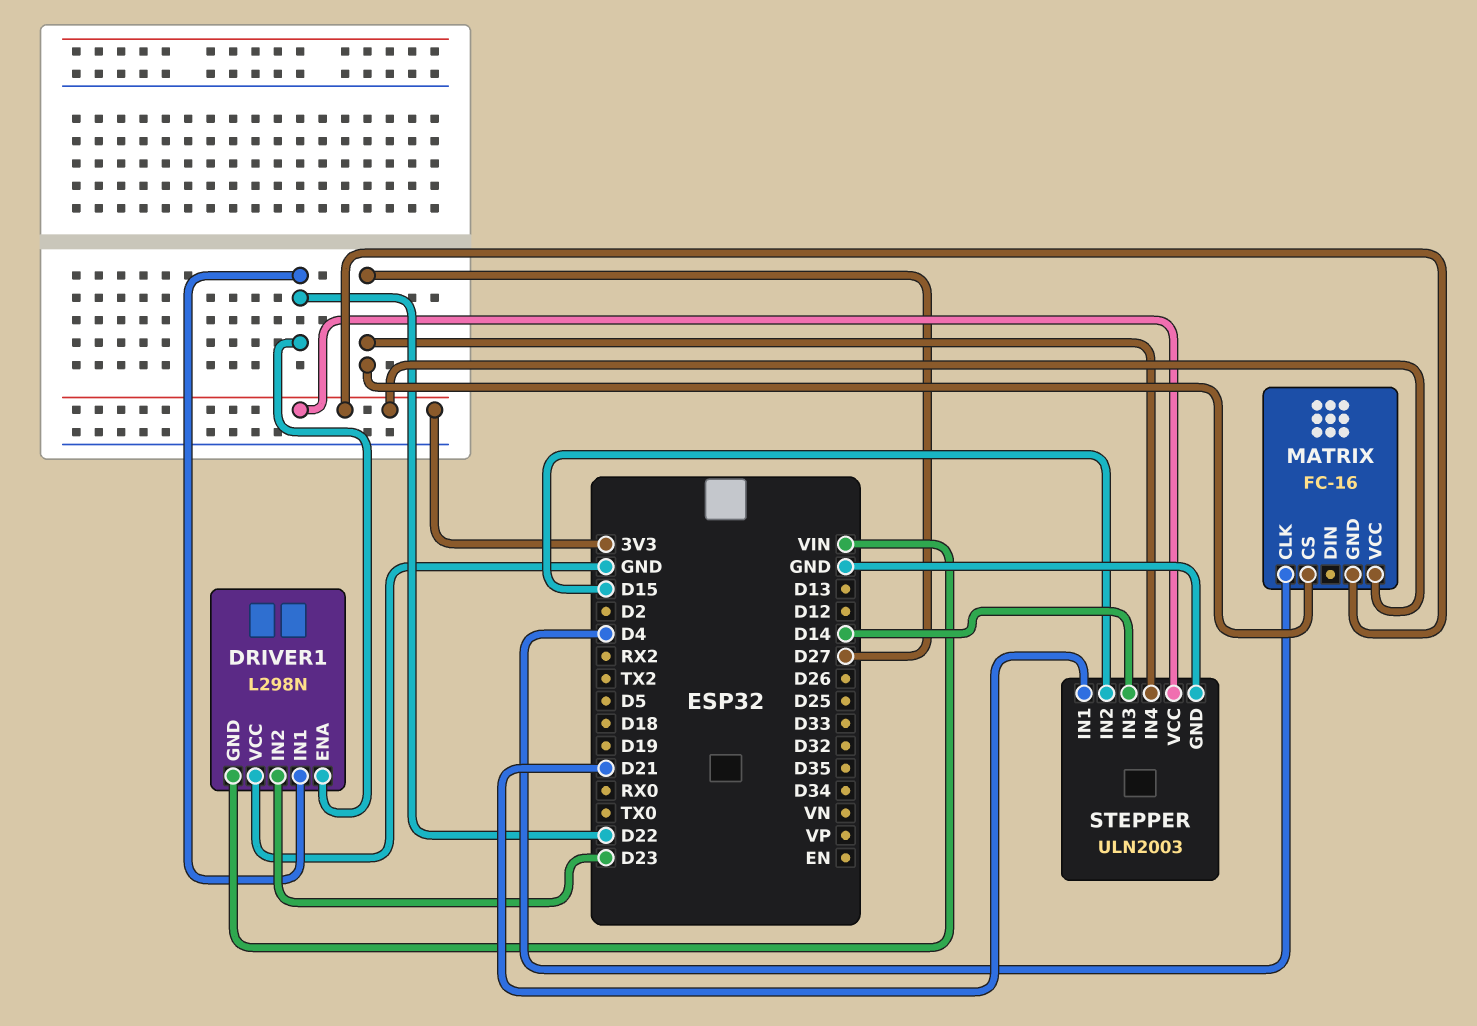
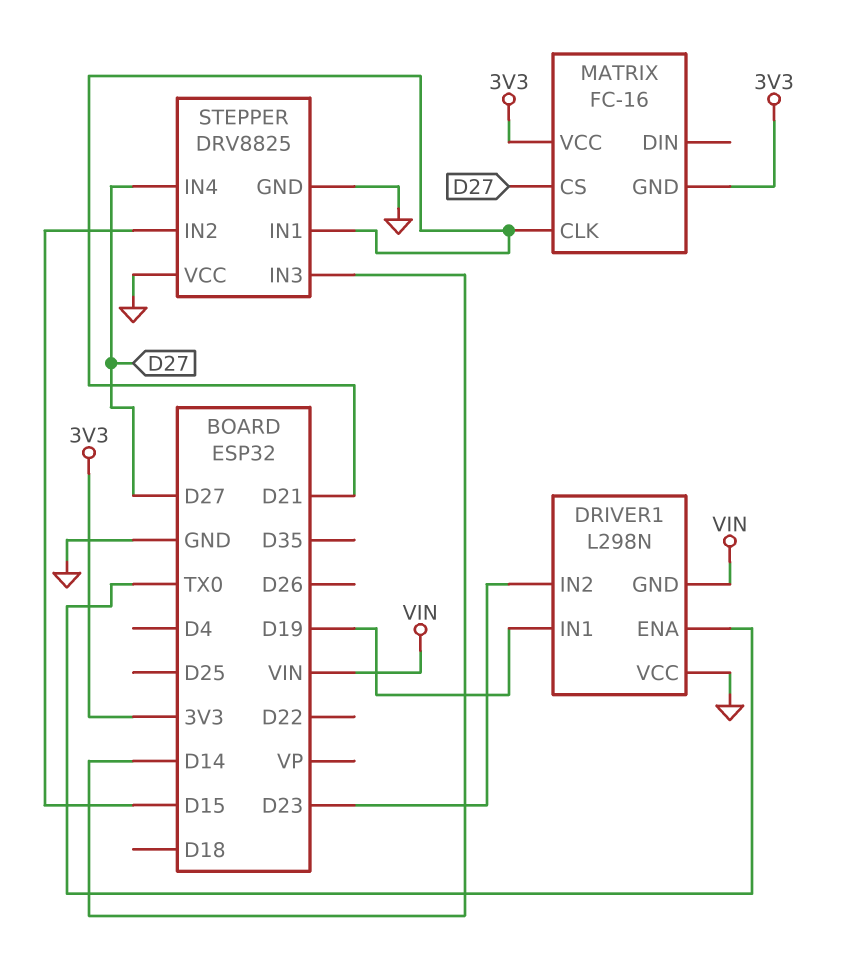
DRIVER1 pin ENA: D22 -> TX0
DRIVER1 pin IN1: D22 -> D19
MATRIX pin CLK: D4 -> D21
STEPPER: ULN2003 -> DRV8825
STEPPER pin VCC: 3V3 -> GND

